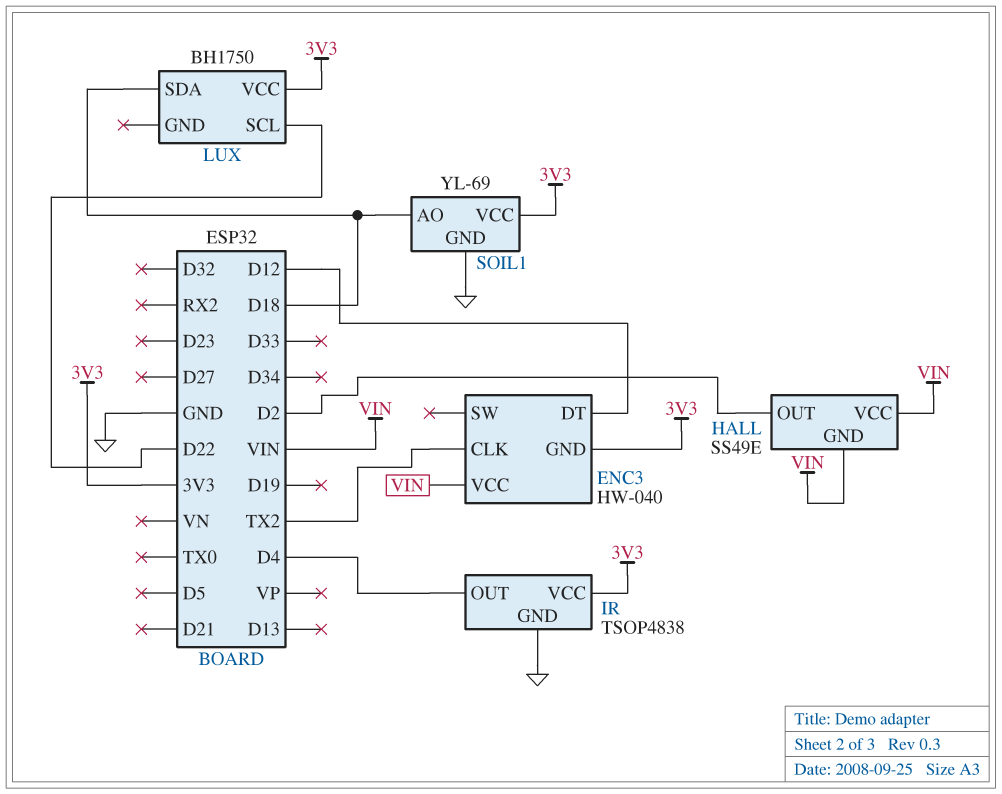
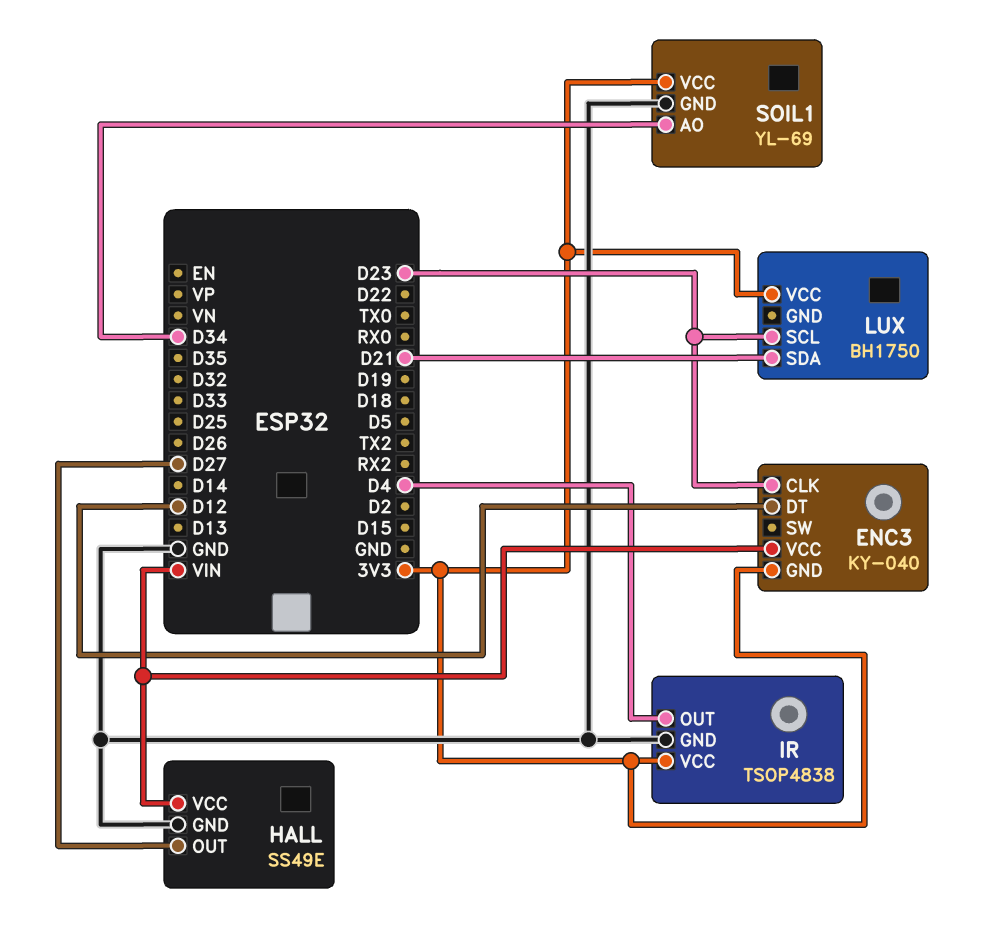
ENC3: HW-040 -> KY-040
ENC3 pin CLK: TX2 -> D23
HALL pin GND: VIN -> GND
HALL pin OUT: D2 -> D27
LUX pin SCL: D22 -> D23
LUX pin SDA: D18 -> D21
SOIL1 pin AO: D18 -> D34

